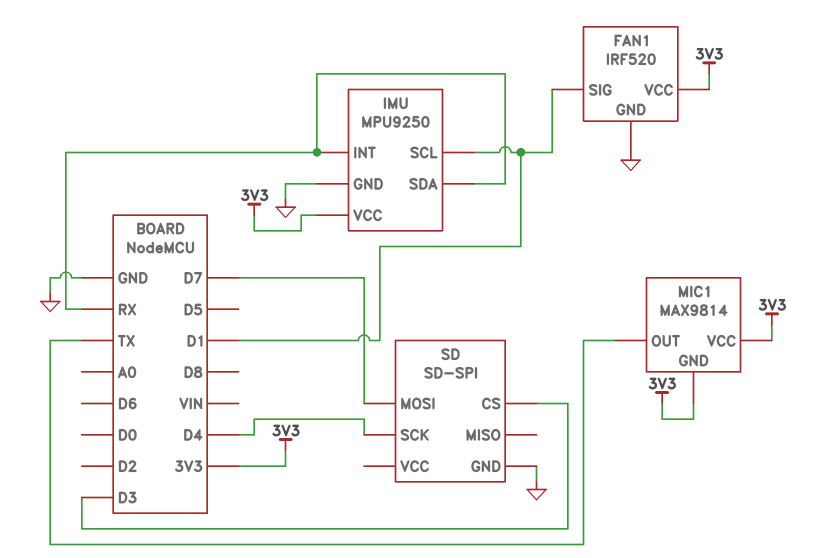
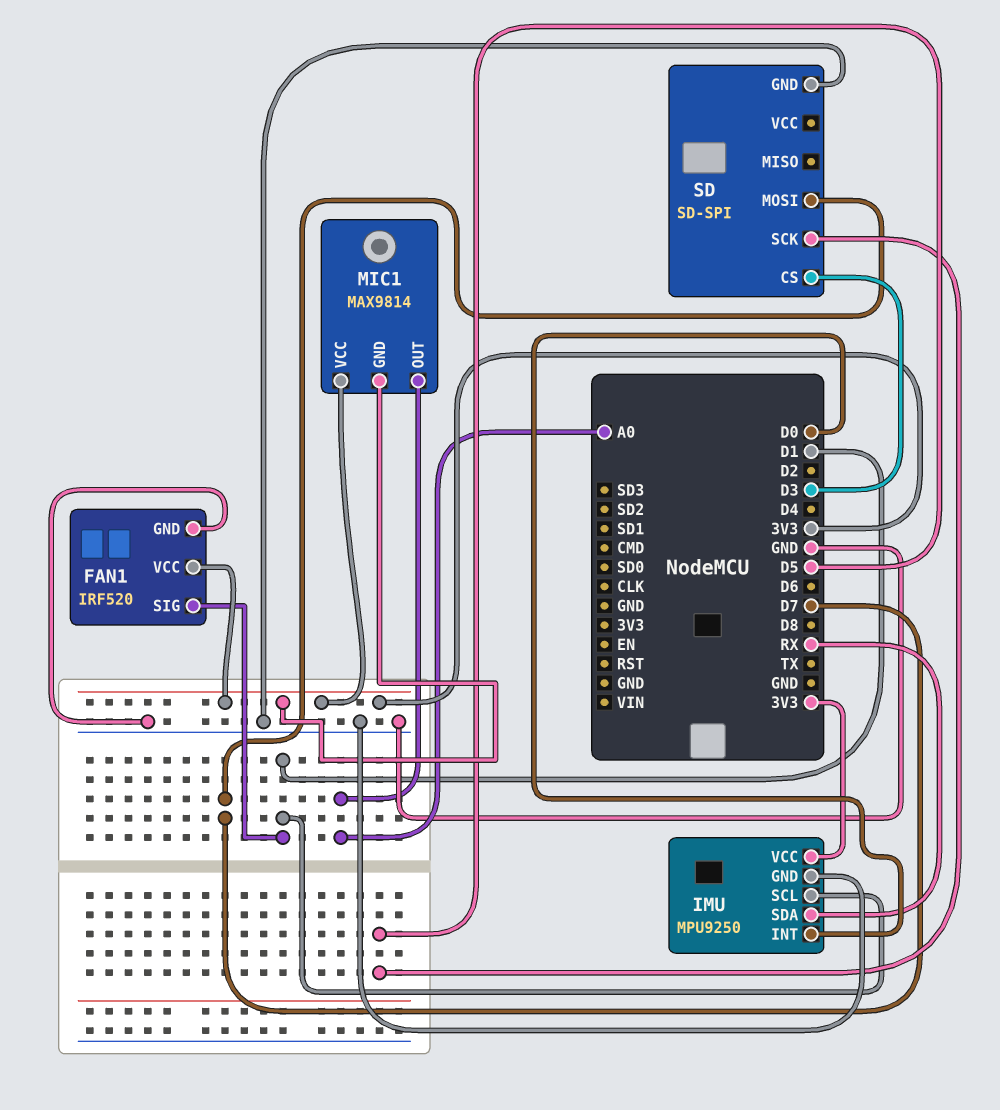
IMU pin INT: RX -> D0
MIC1 pin OUT: TX -> A0
SD pin SCK: D4 -> D5

